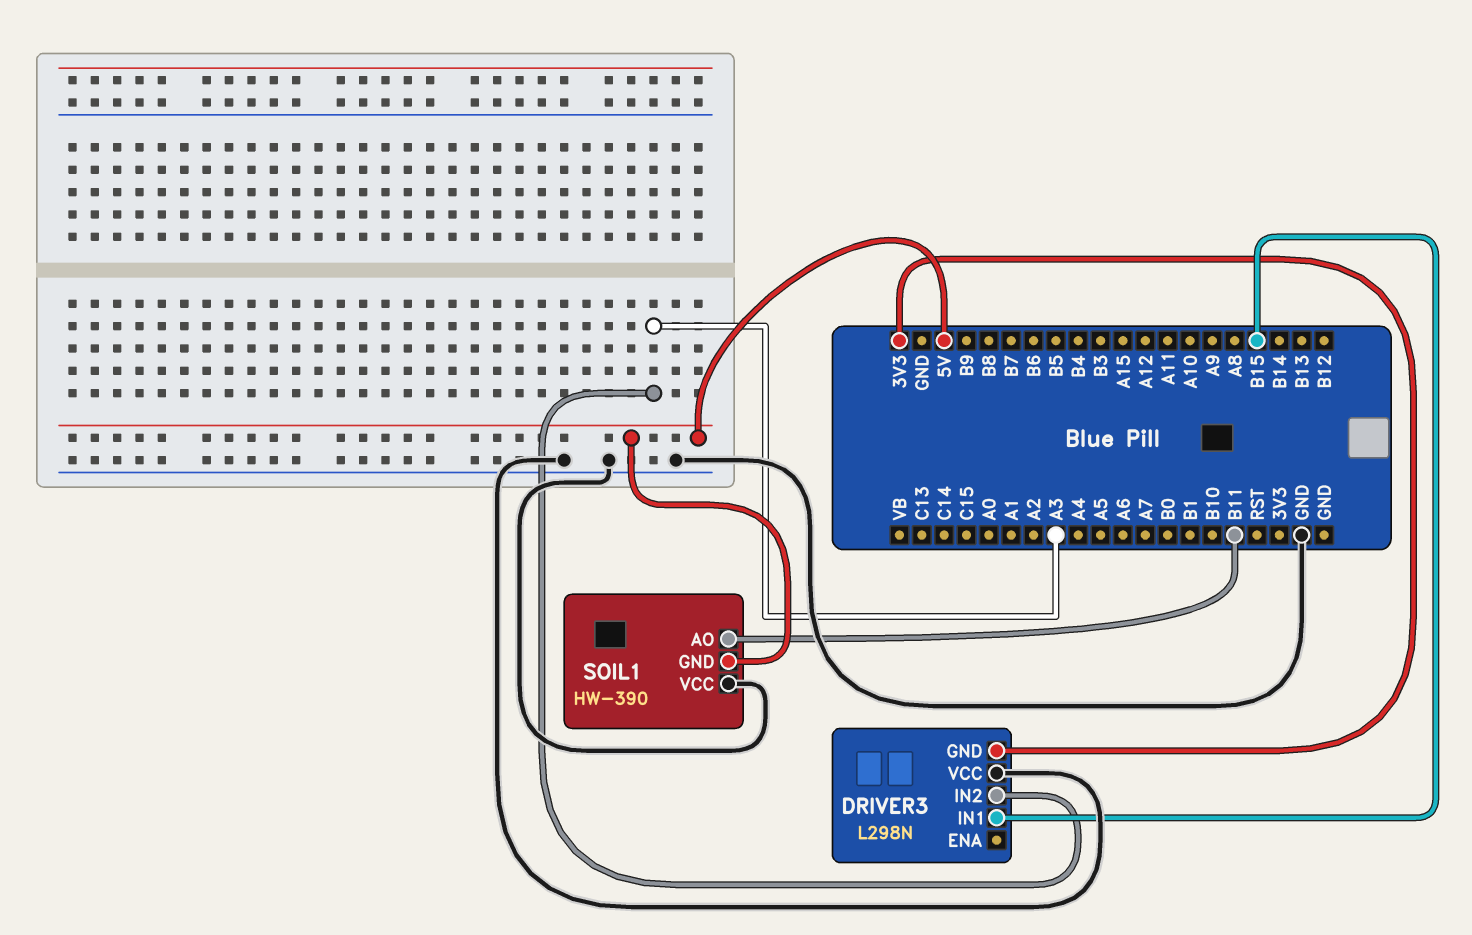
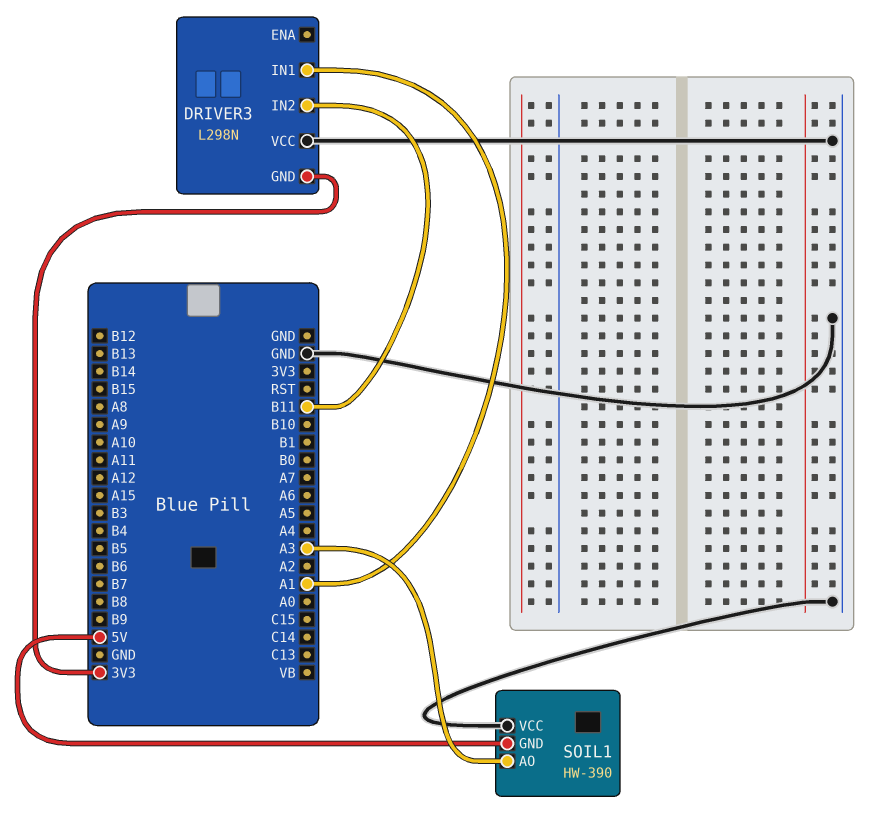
DRIVER3 pin IN1: B15 -> A1
DRIVER3 pin IN2: A3 -> B11
SOIL1 pin AO: B11 -> A3

